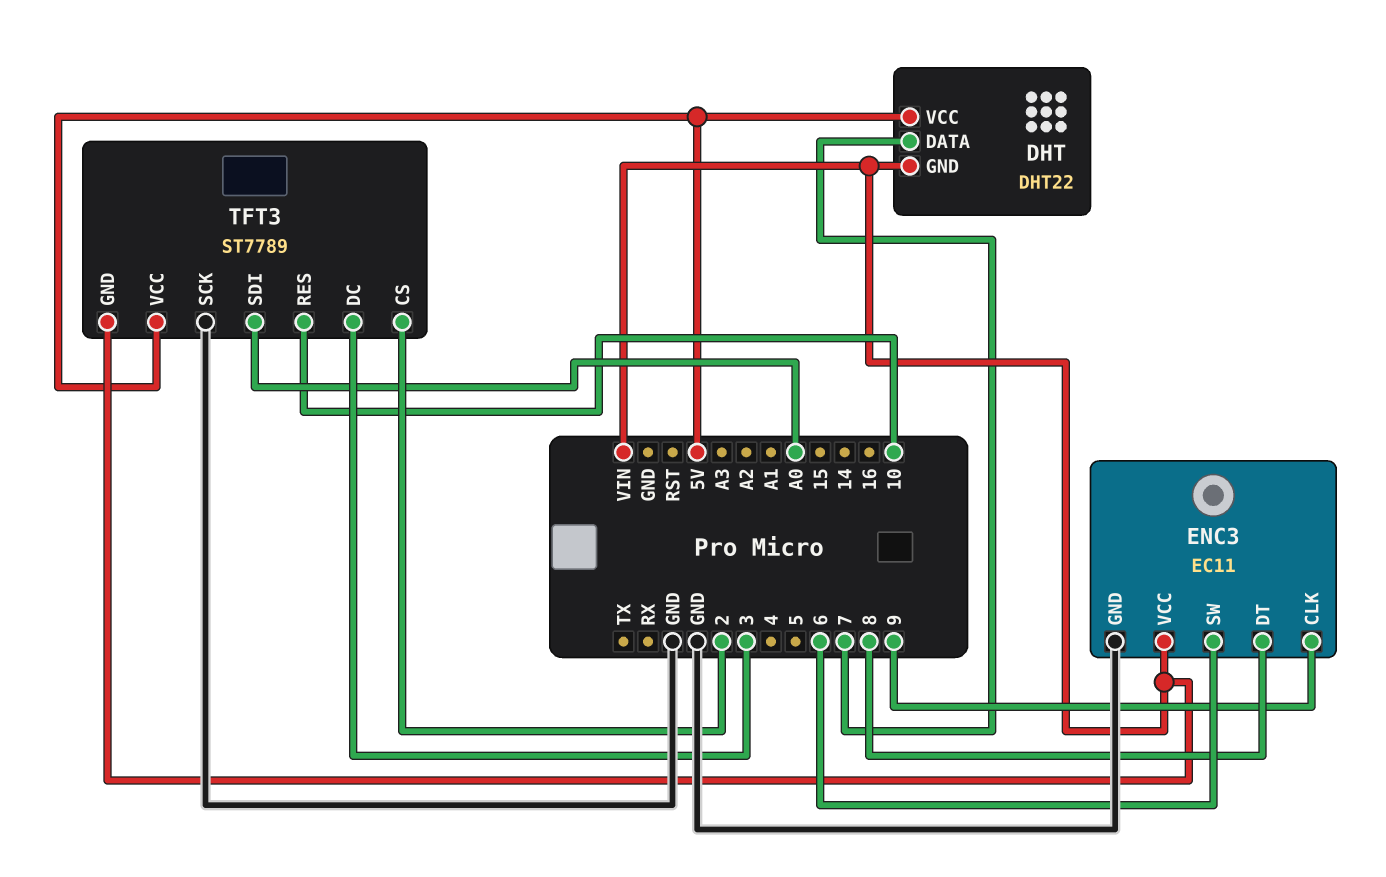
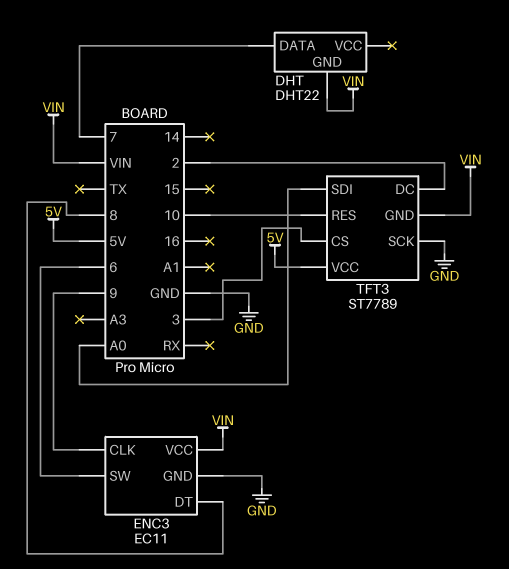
DHT pin VCC: 5V -> none
TFT3 pin CS: 2 -> 3
TFT3 pin DC: 3 -> 2

